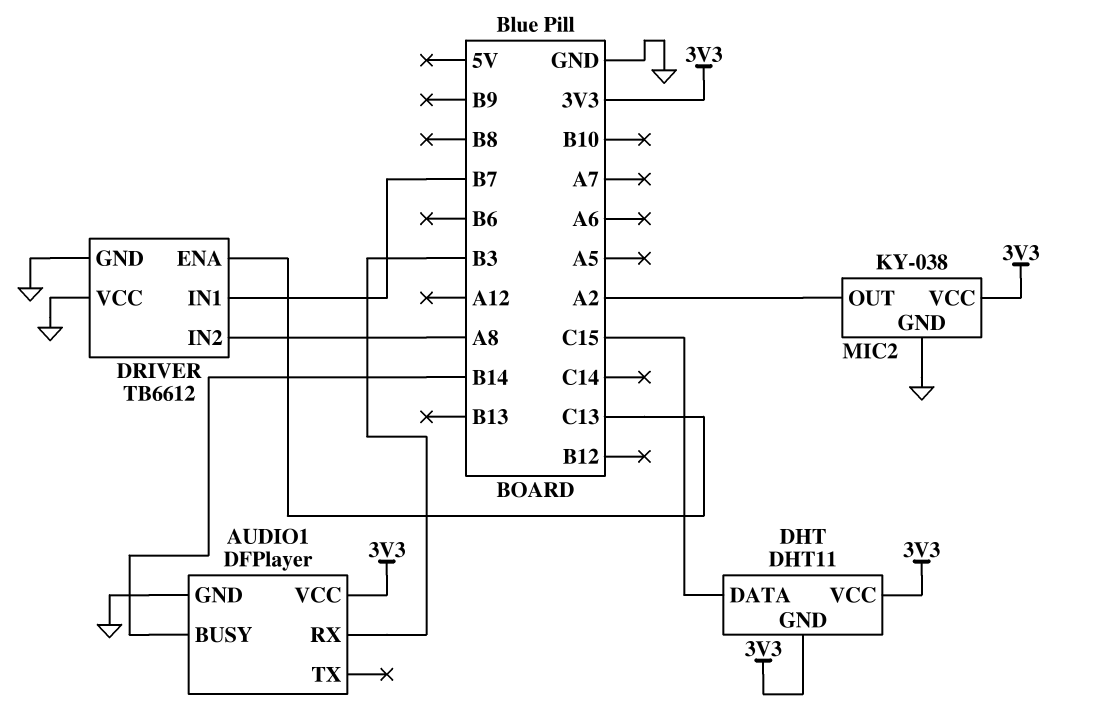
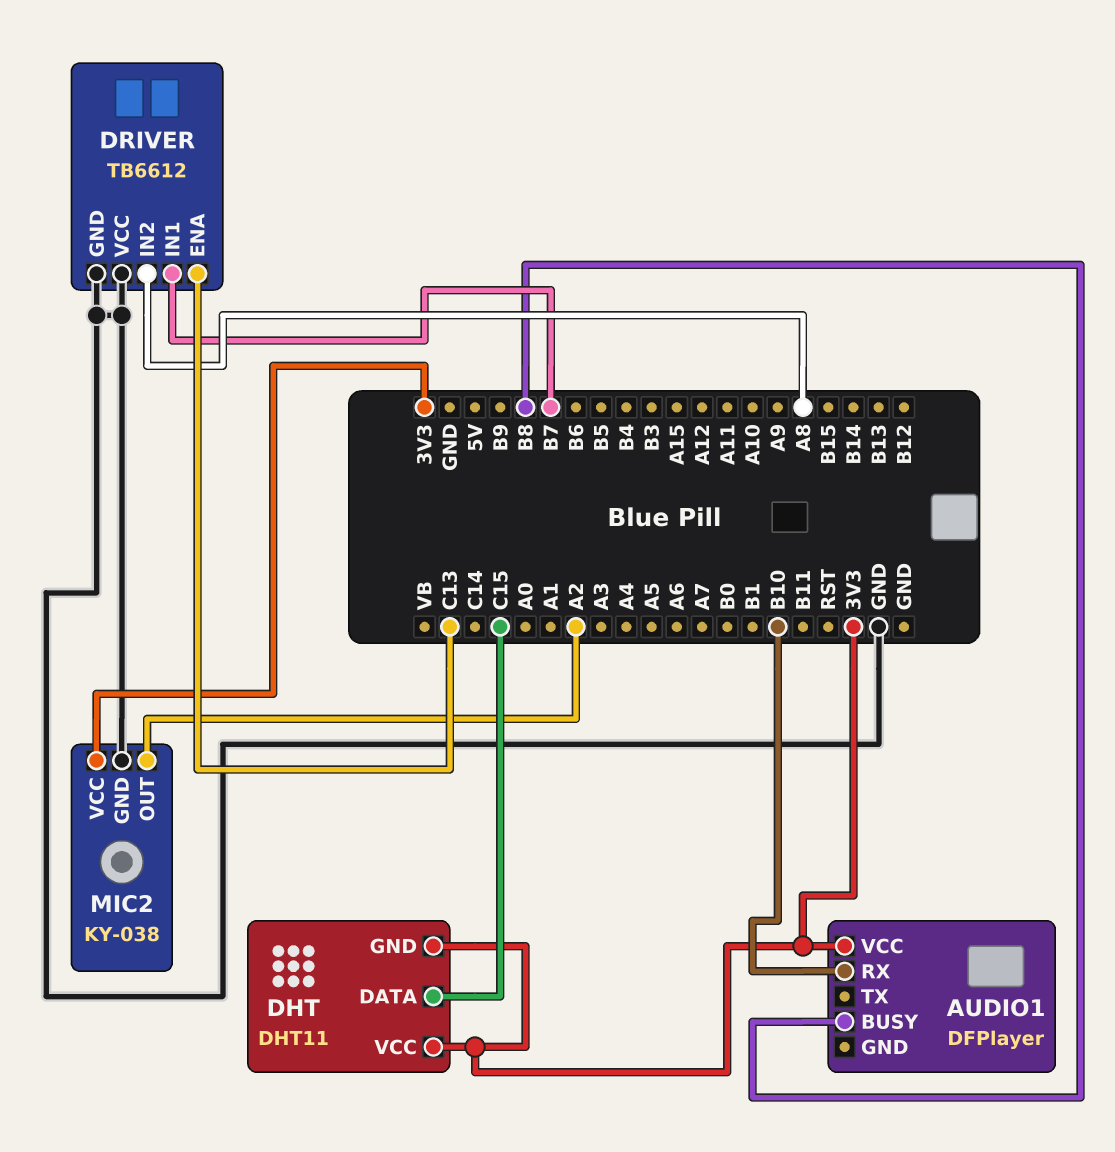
AUDIO1 pin BUSY: B14 -> B8
AUDIO1 pin GND: GND -> none
AUDIO1 pin RX: B3 -> B10

